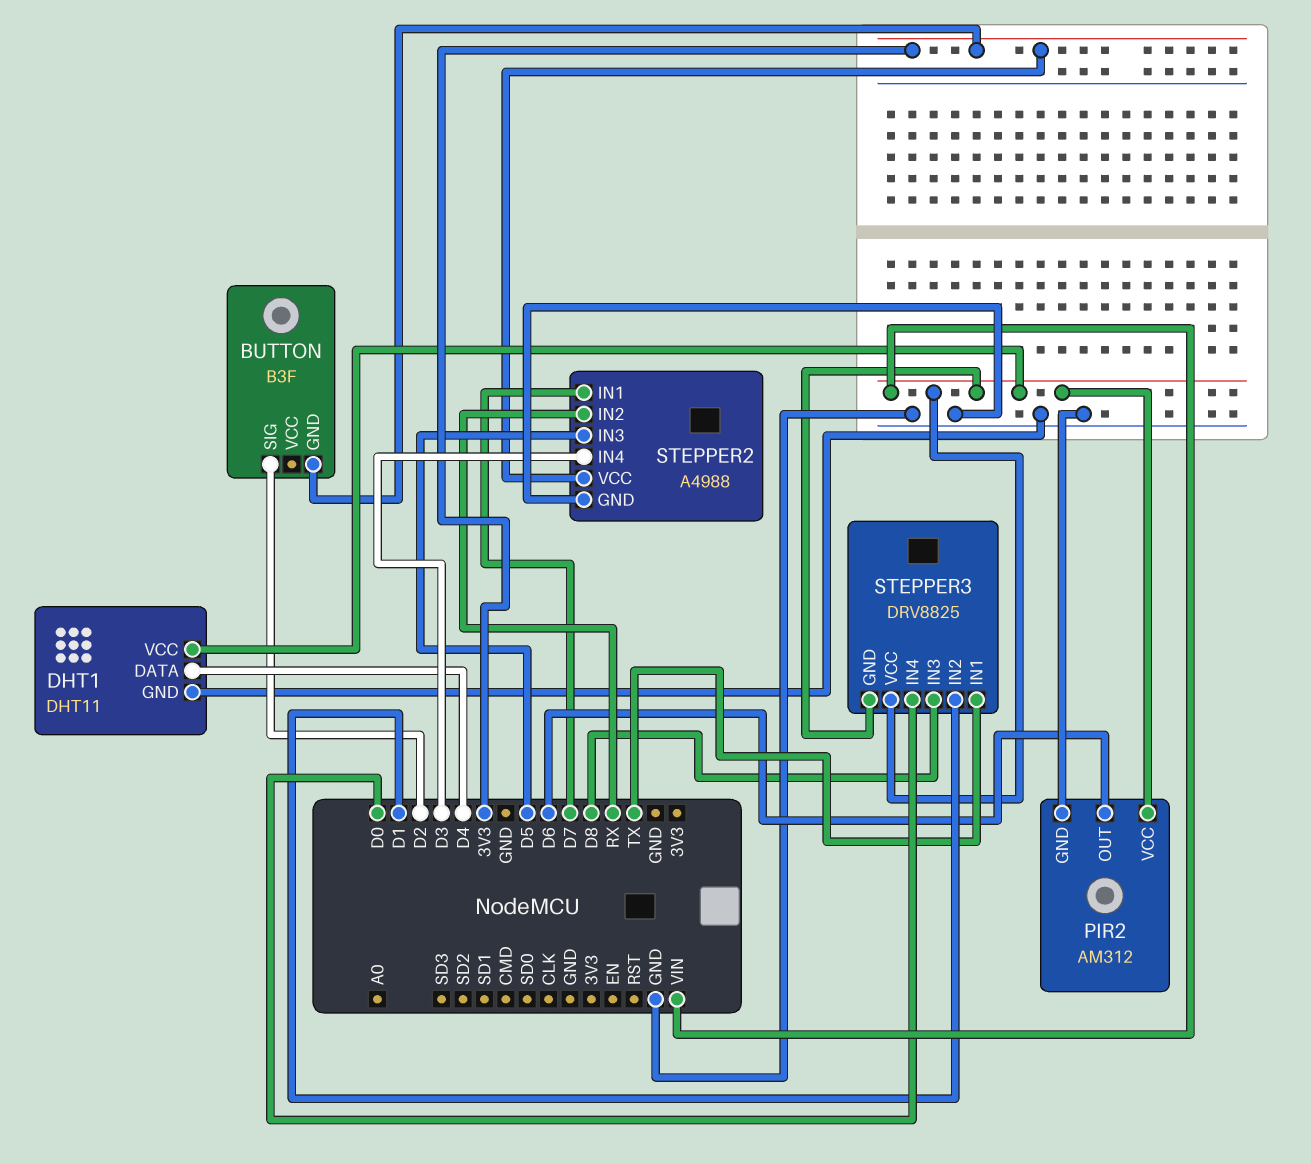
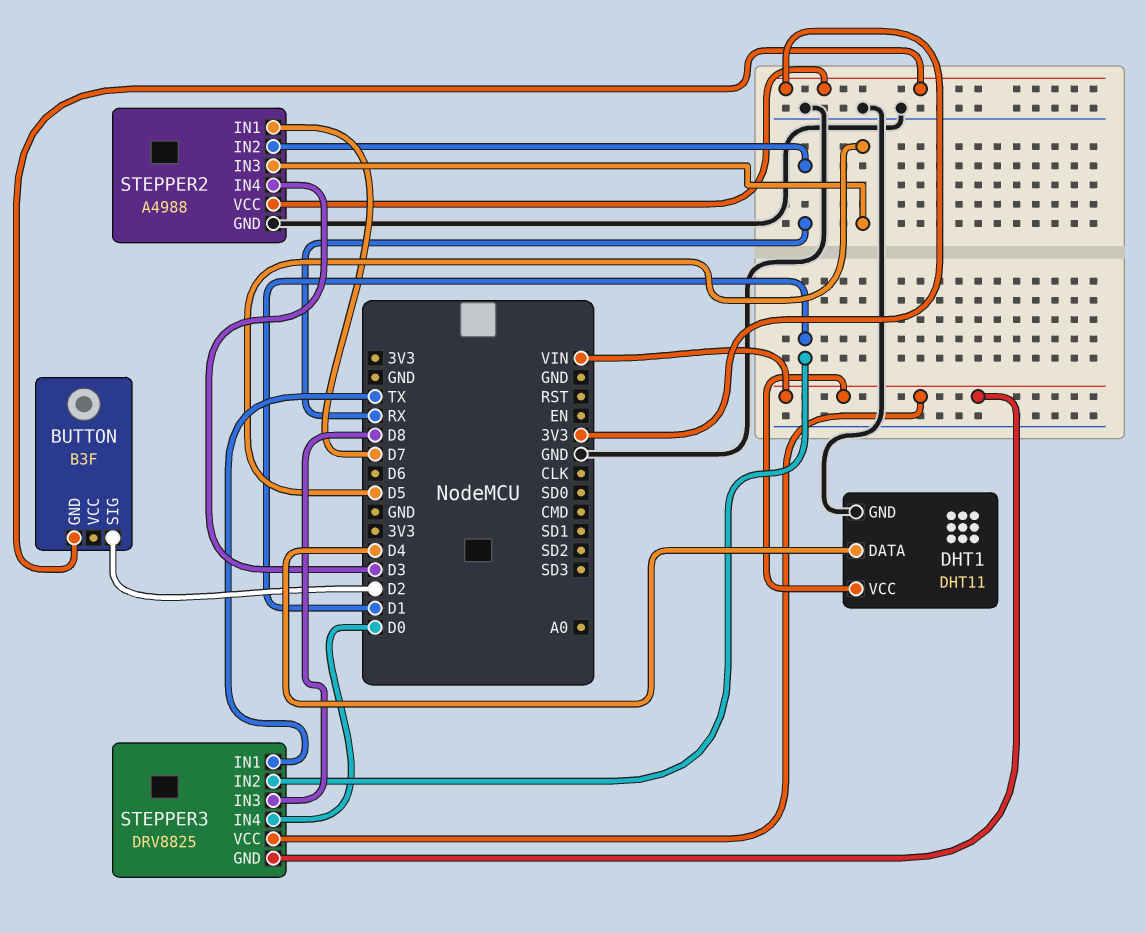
PIR2: AM312 -> none
PIR2 pin GND: GND -> none
PIR2 pin OUT: D6 -> none
PIR2 pin VCC: VIN -> none

